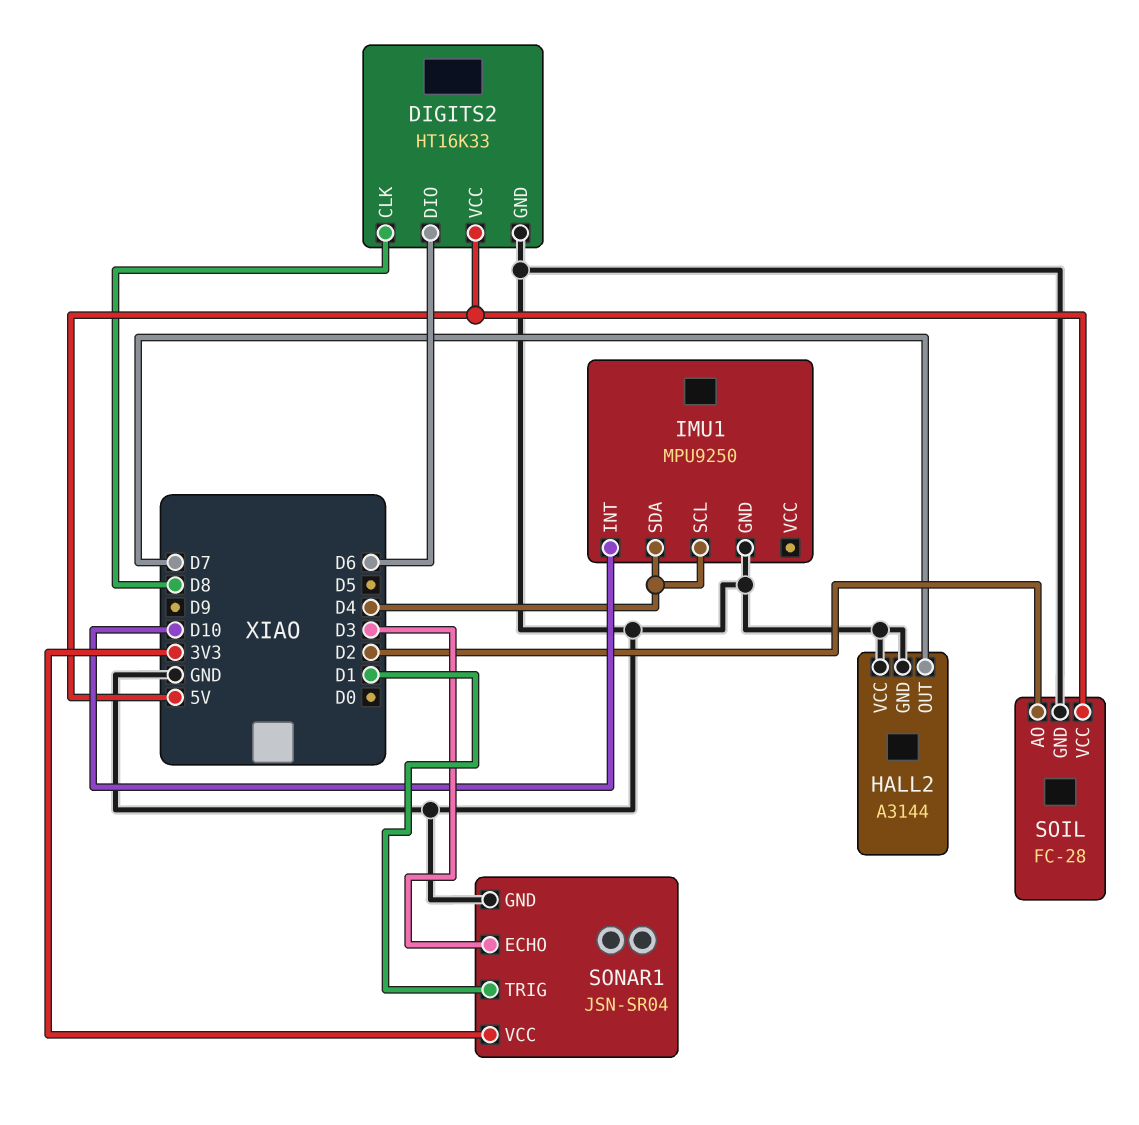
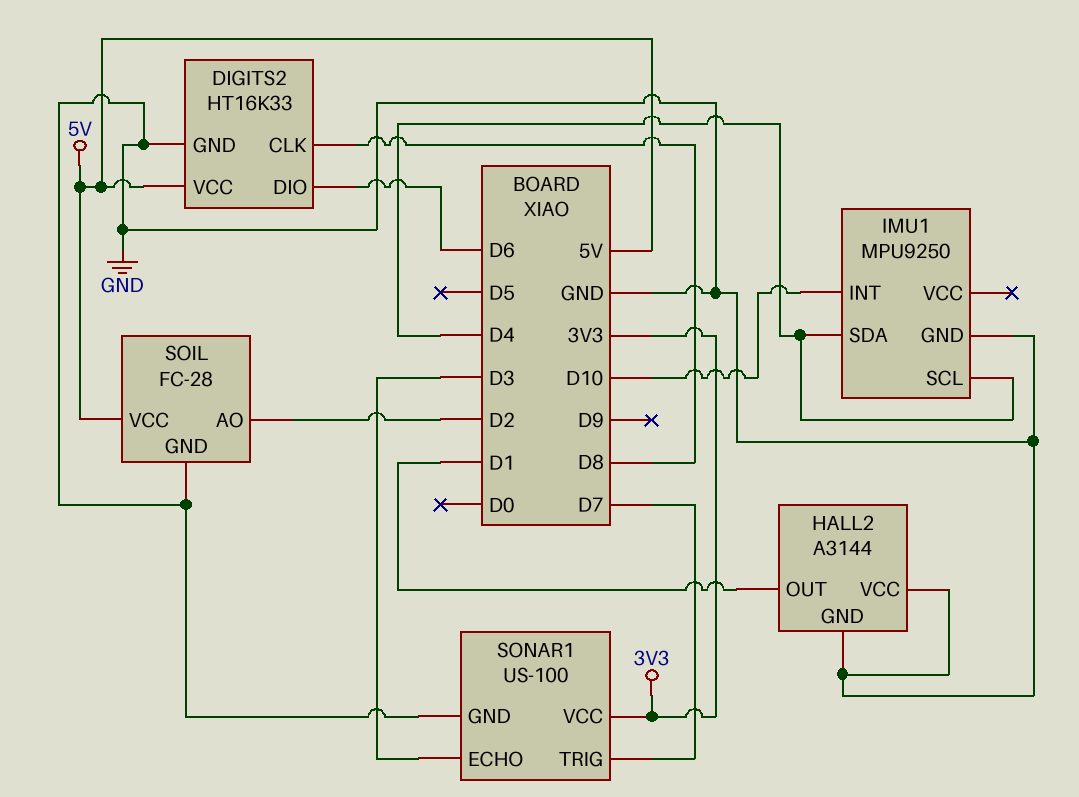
HALL2 pin OUT: D7 -> D1
SONAR1: JSN-SR04 -> US-100
SONAR1 pin TRIG: D1 -> D7

